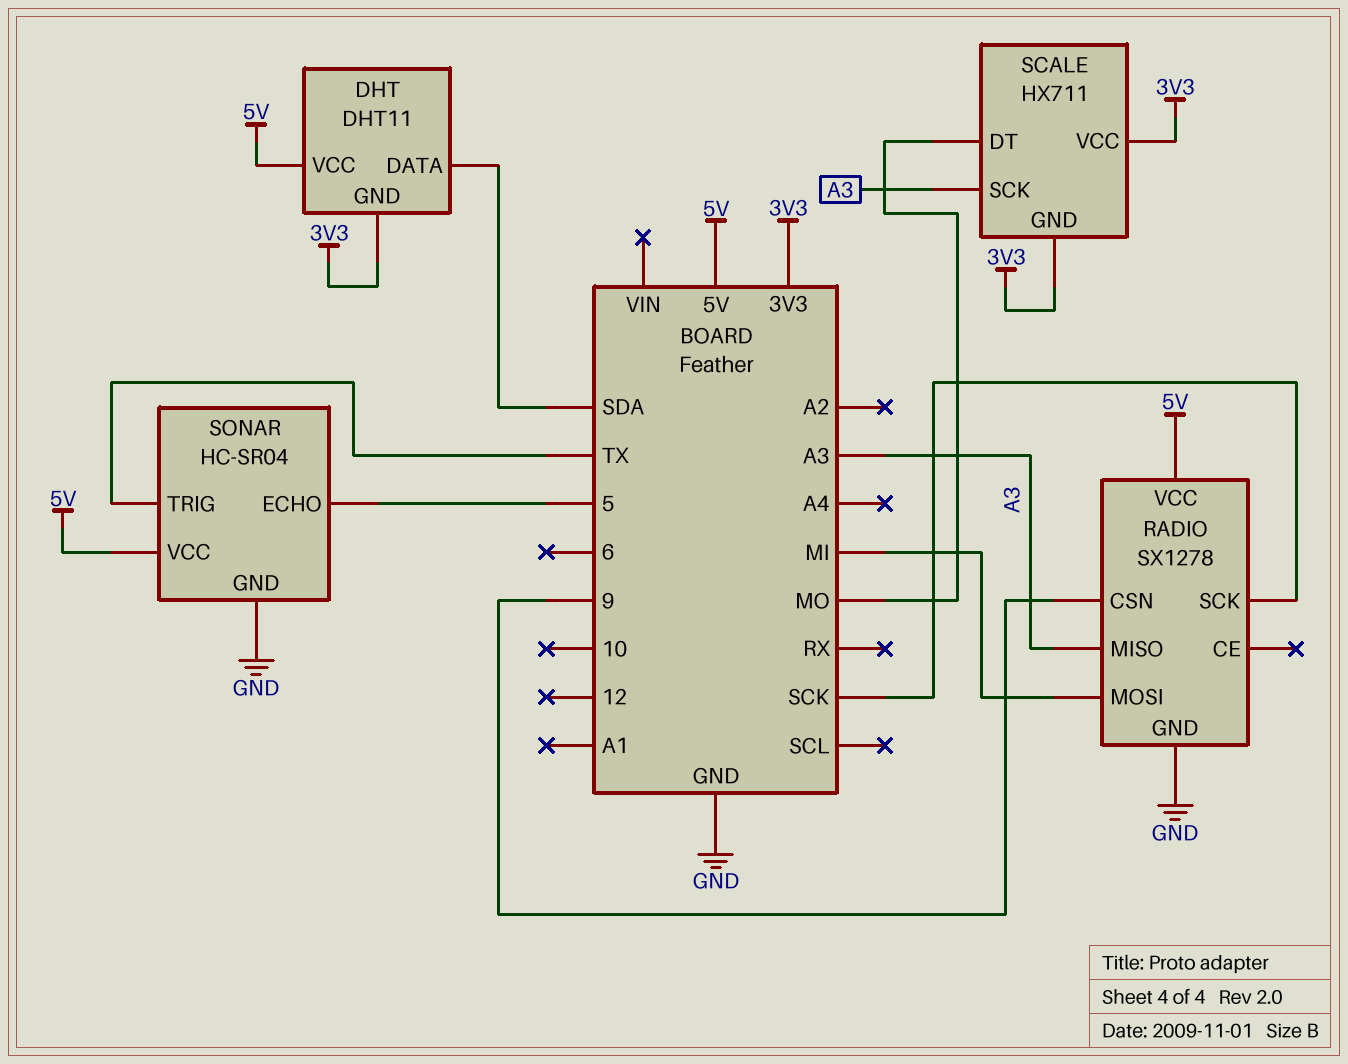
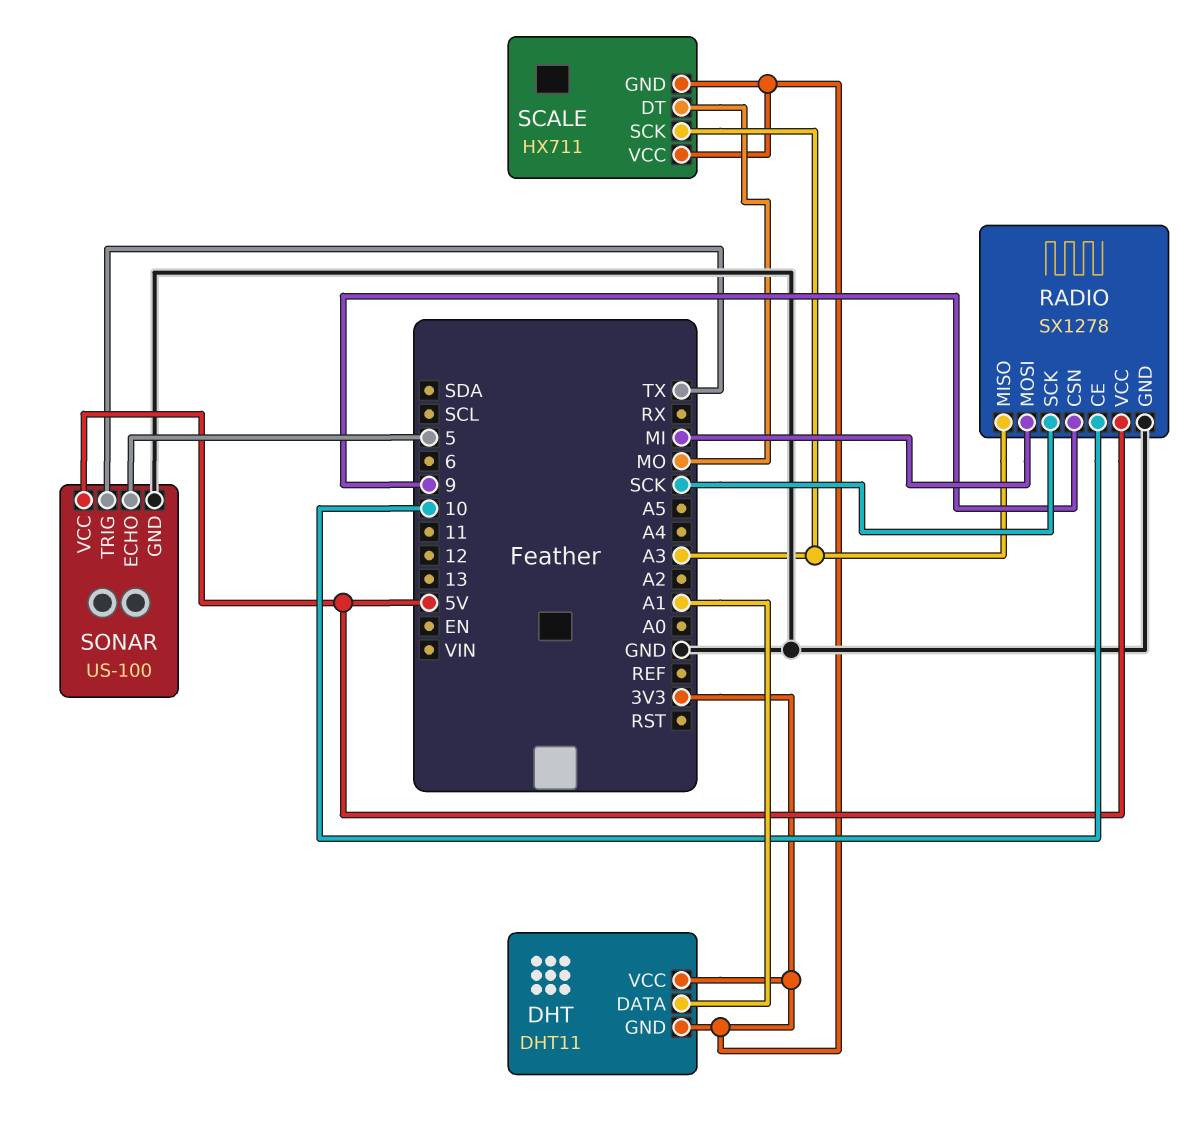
DHT pin DATA: SDA -> A1
DHT pin VCC: 5V -> 3V3
RADIO pin CE: none -> 10
SONAR: HC-SR04 -> US-100

